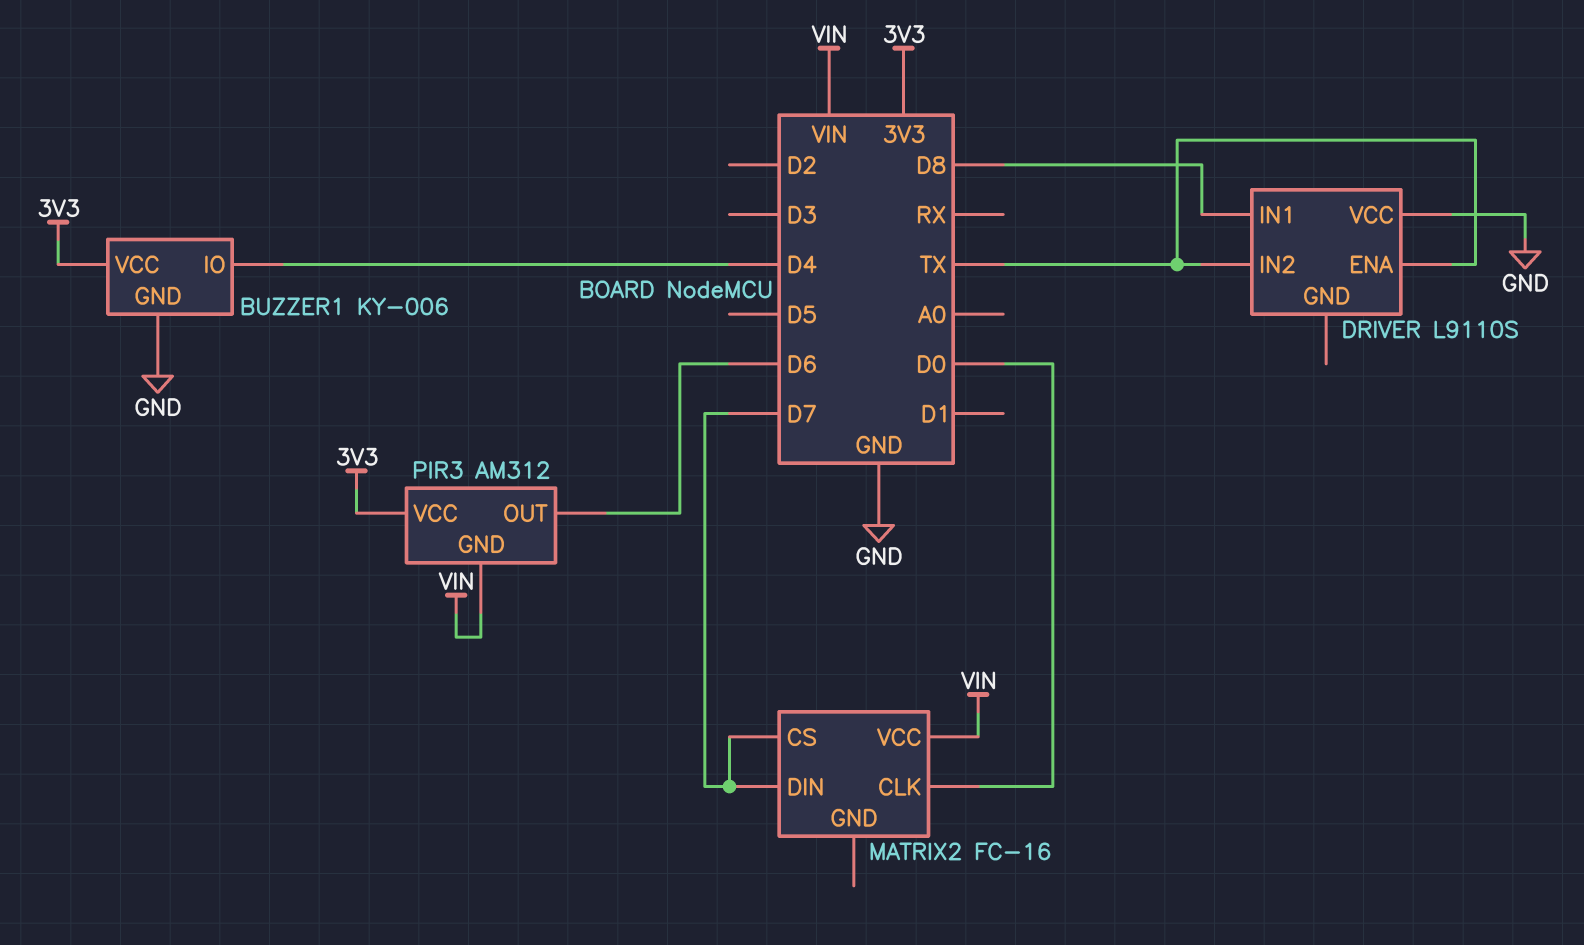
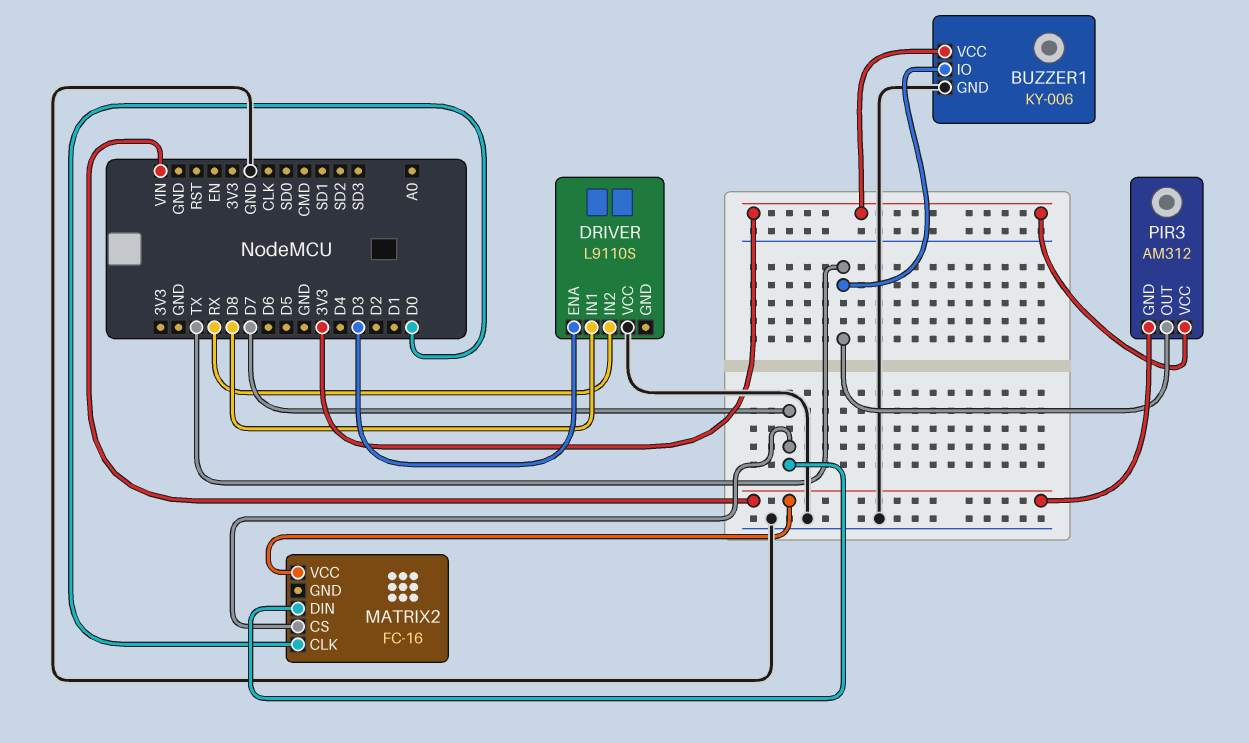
BUZZER1 pin IO: D4 -> TX
DRIVER pin ENA: TX -> D3
DRIVER pin IN2: TX -> RX
PIR3 pin OUT: D6 -> TX

